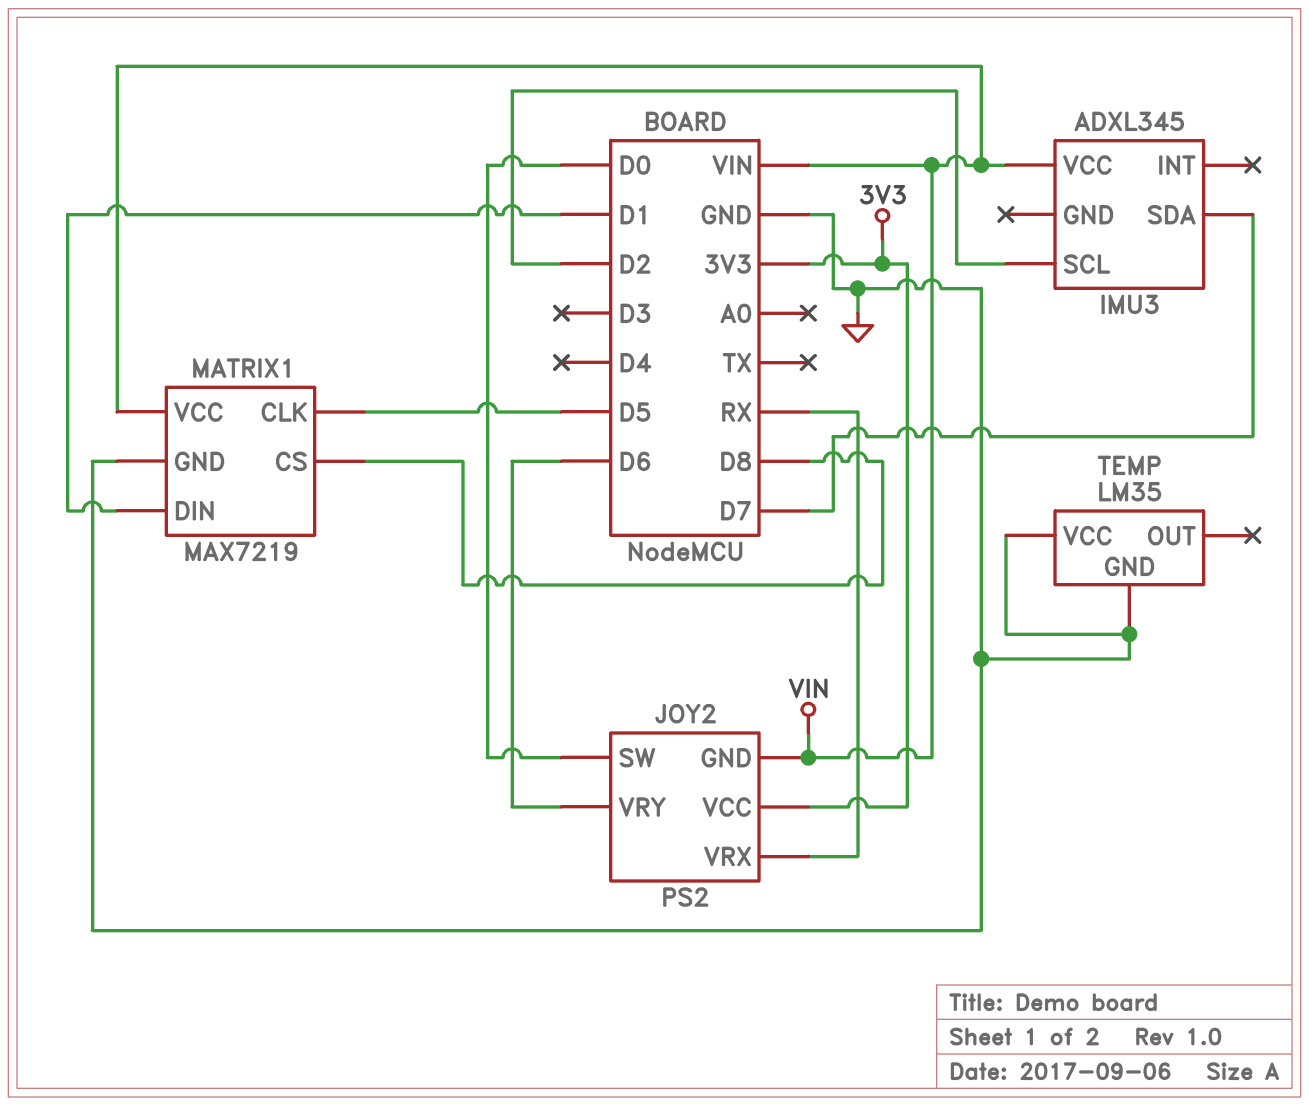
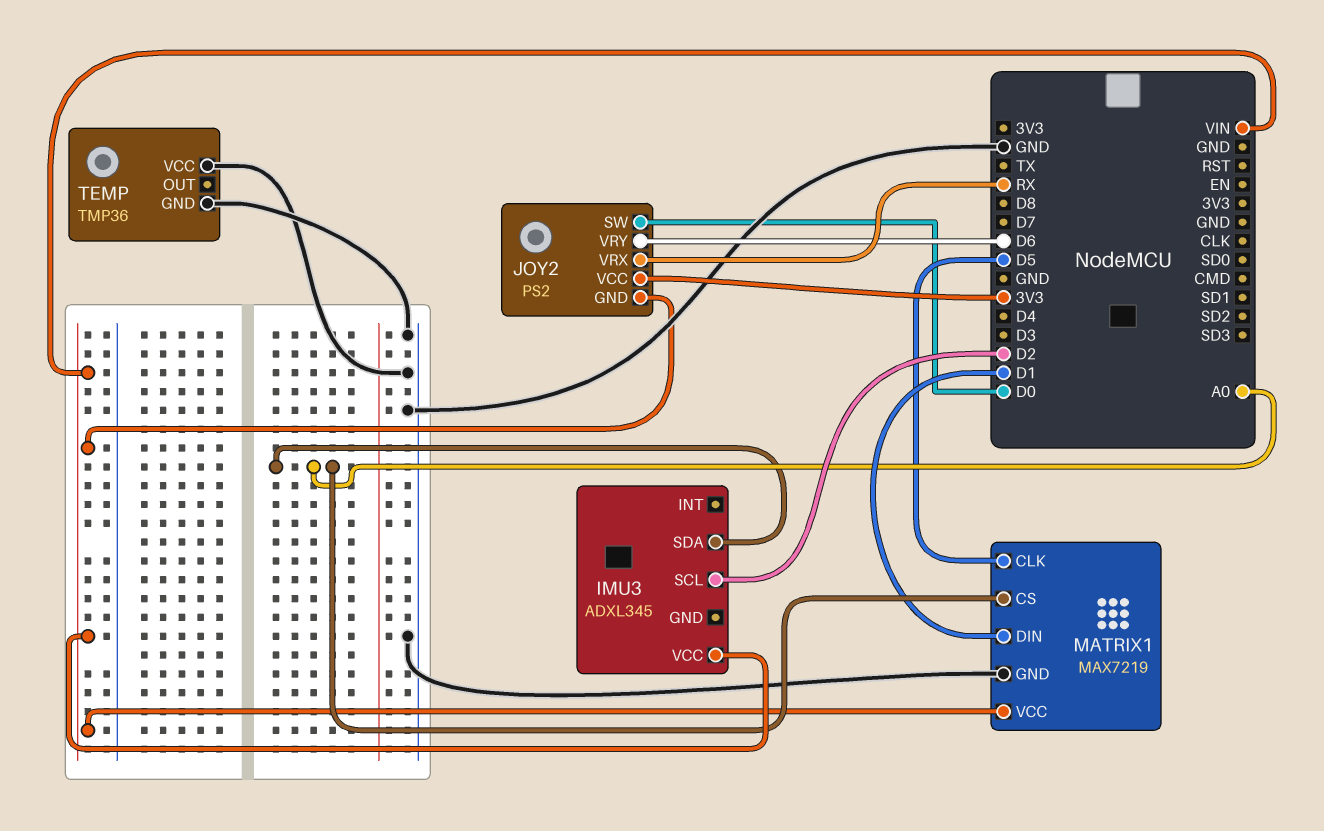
IMU3 pin SDA: D7 -> A0
MATRIX1 pin CS: D8 -> A0
TEMP: LM35 -> TMP36

